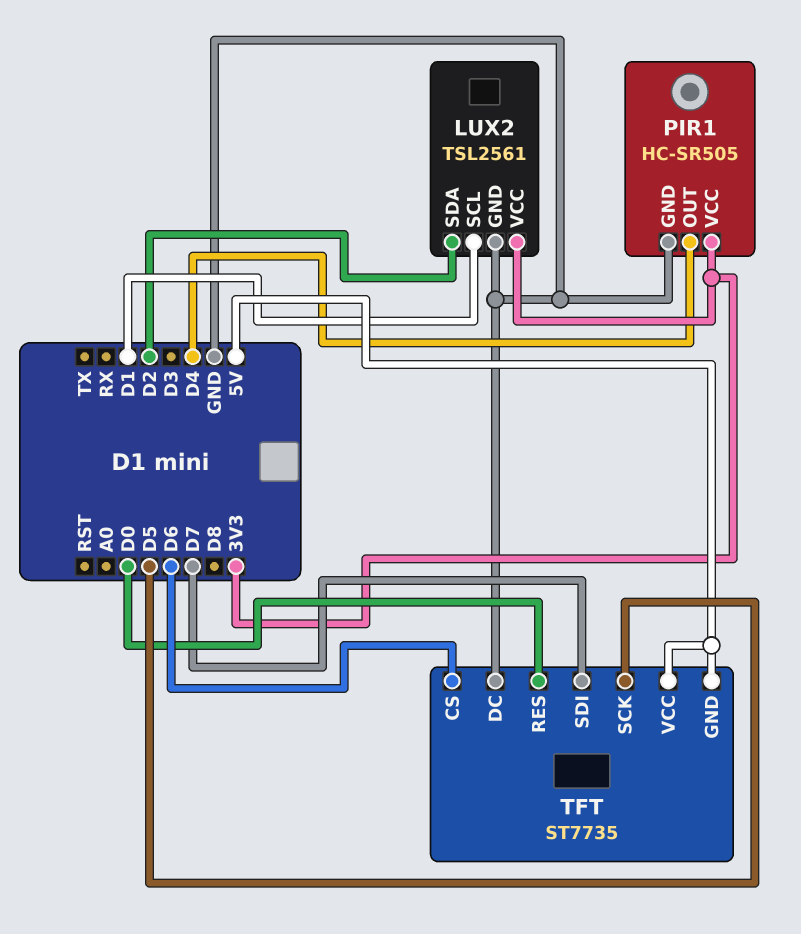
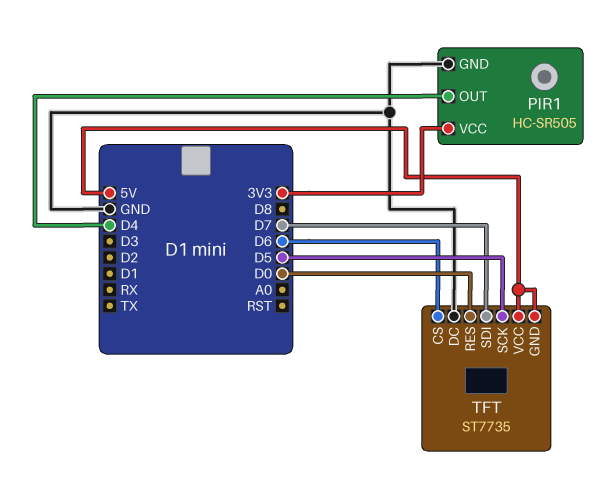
LUX2: TSL2561 -> none
LUX2 pin GND: GND -> none
LUX2 pin SCL: D1 -> none
LUX2 pin SDA: D2 -> none
LUX2 pin VCC: 3V3 -> none

